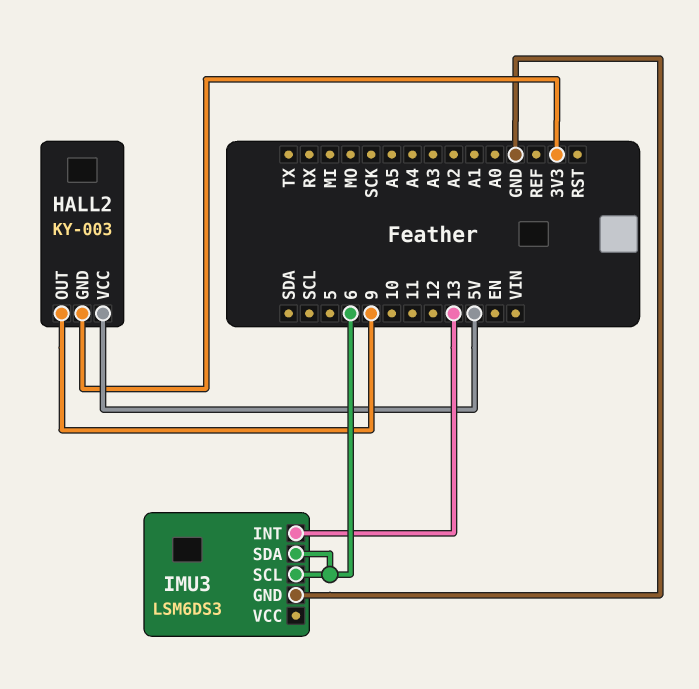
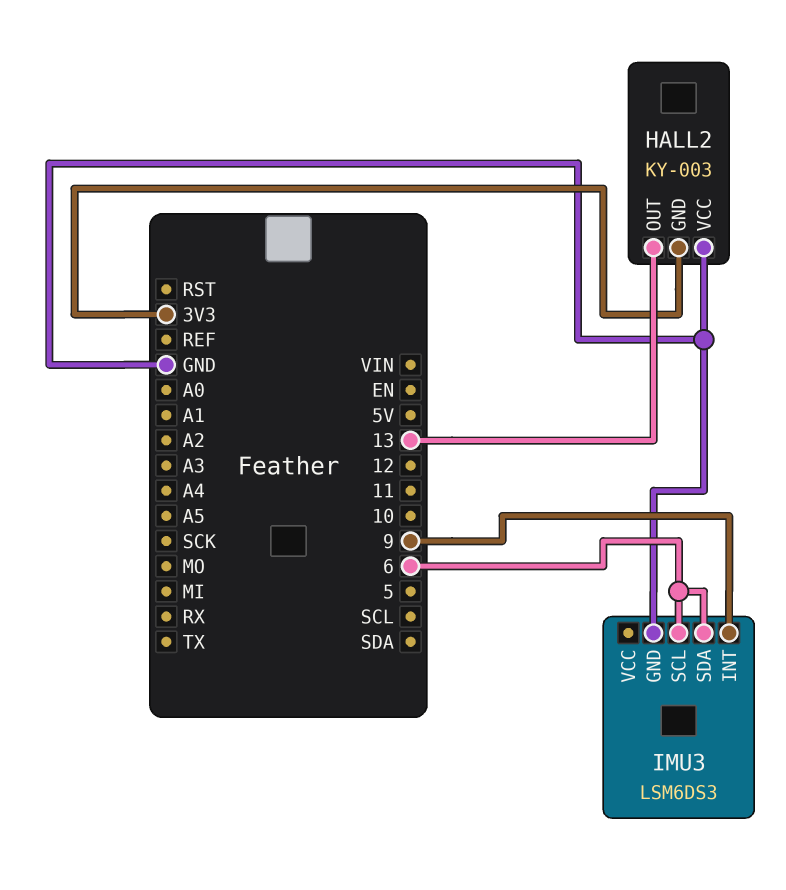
HALL2 pin OUT: 9 -> 13
HALL2 pin VCC: 5V -> GND
IMU3 pin INT: 13 -> 9

